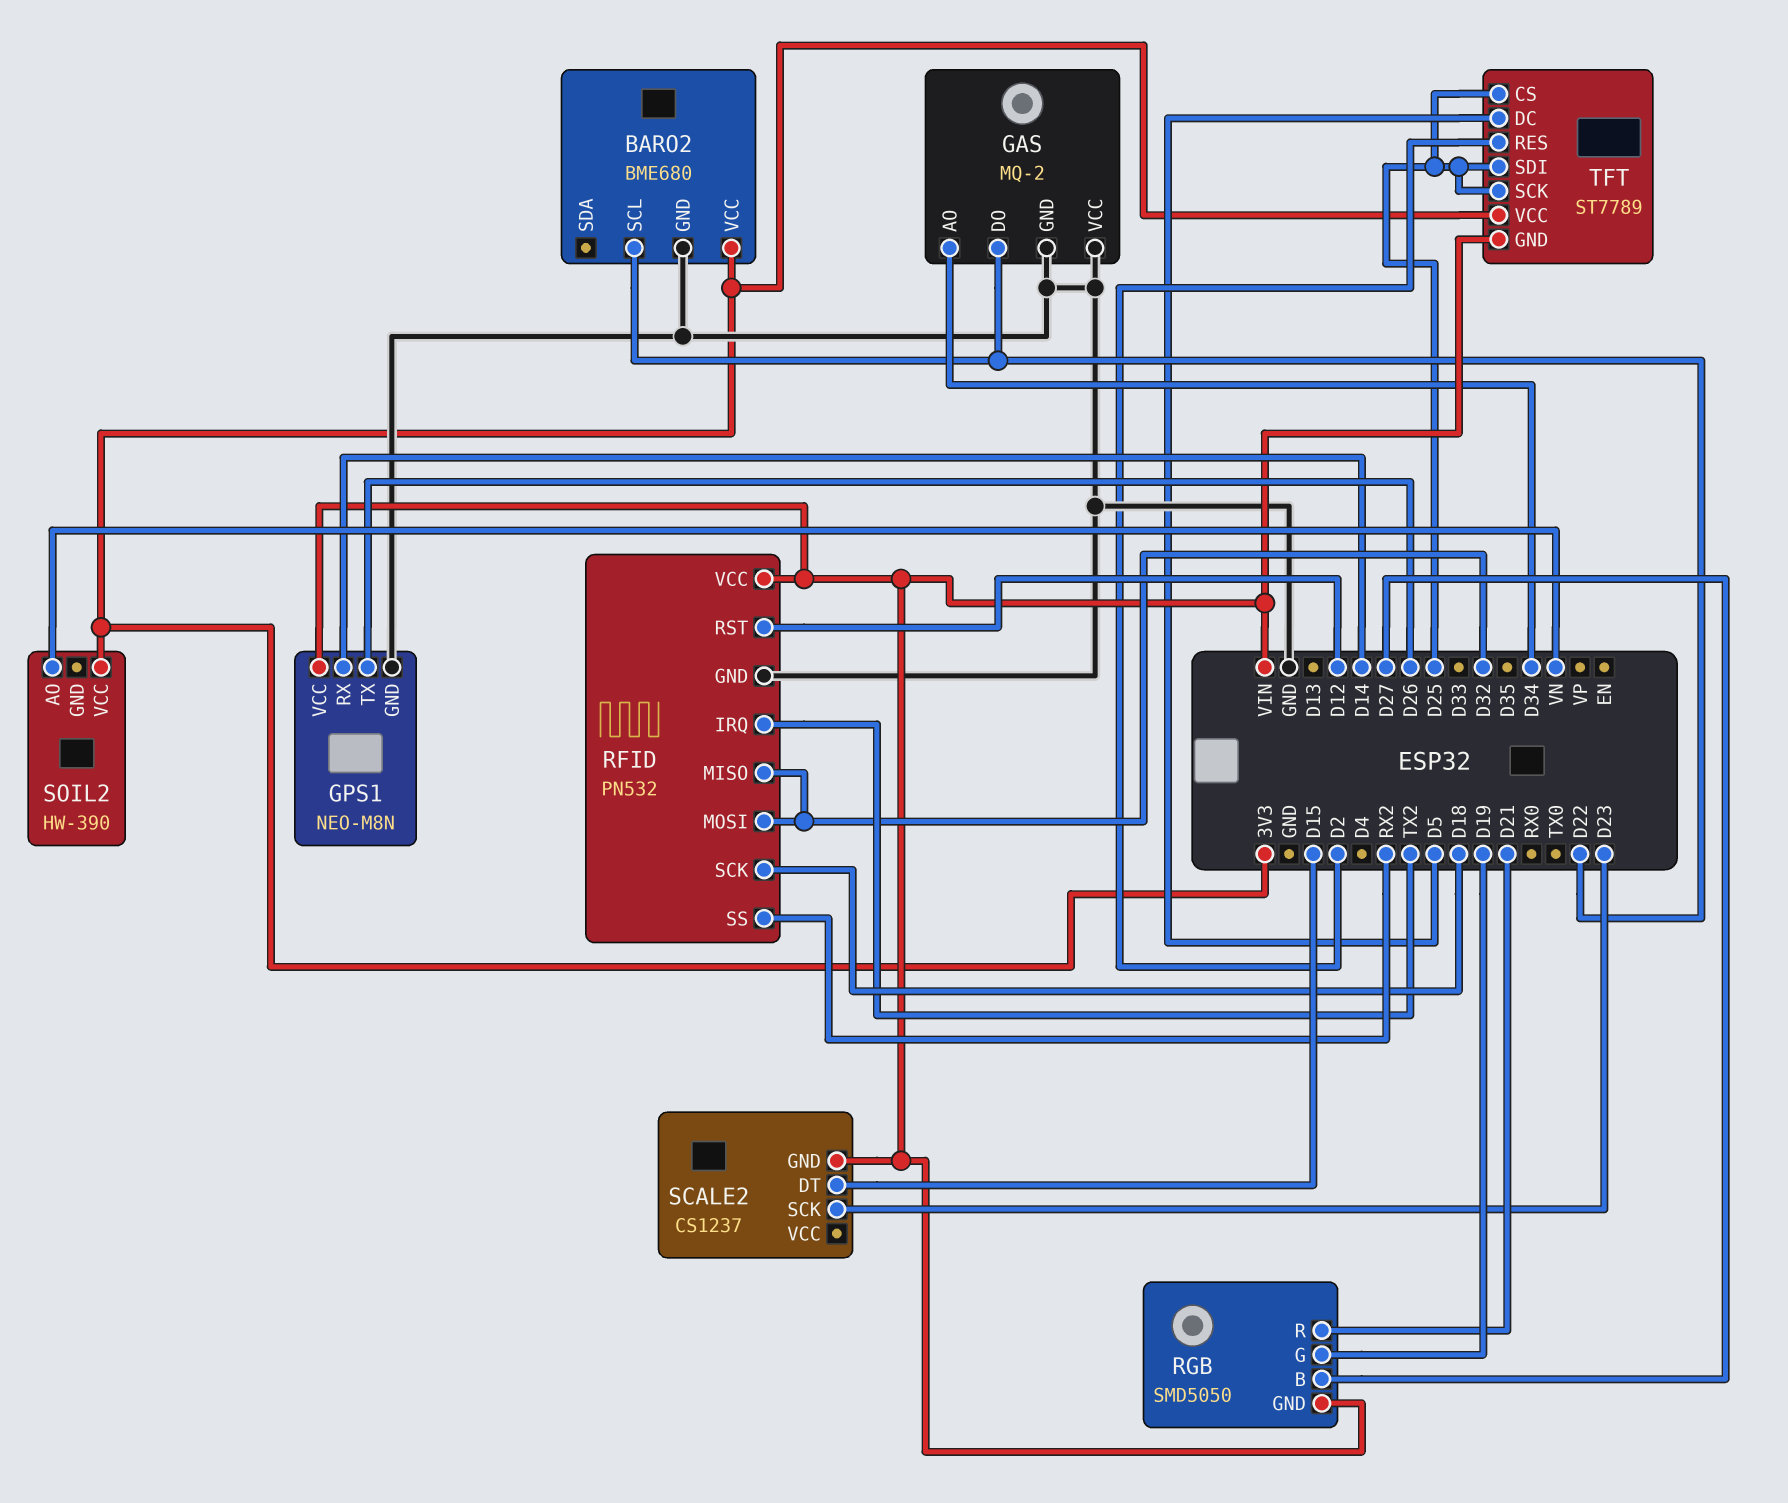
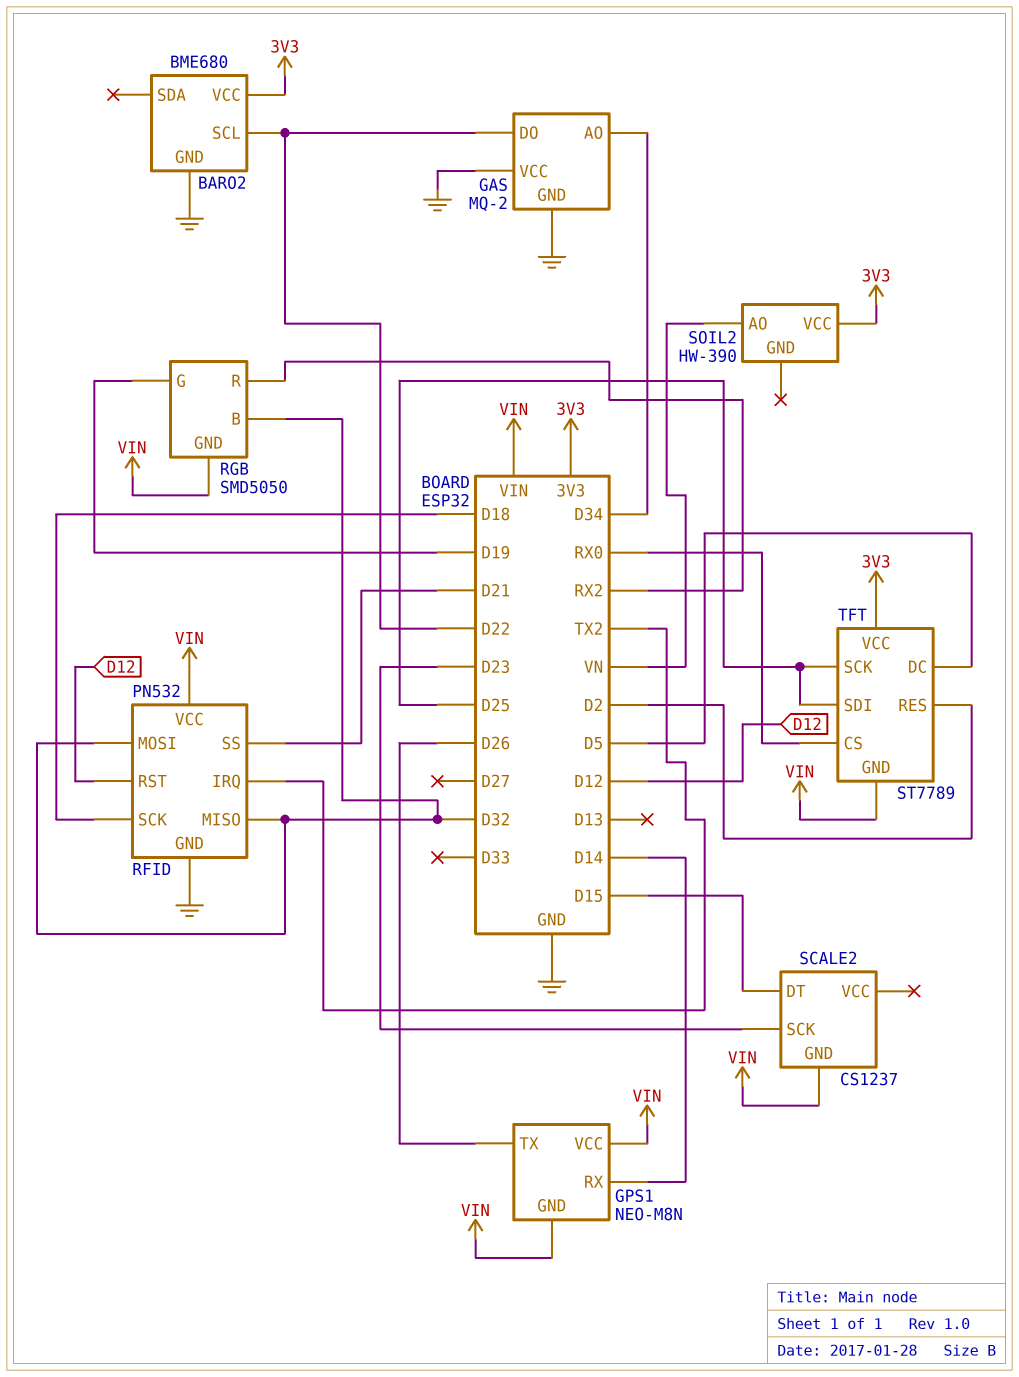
GPS1 pin GND: GND -> VIN
RFID pin SS: RX2 -> D21
RGB pin B: D27 -> D32
RGB pin R: D21 -> RX2
TFT pin CS: D25 -> RX0

